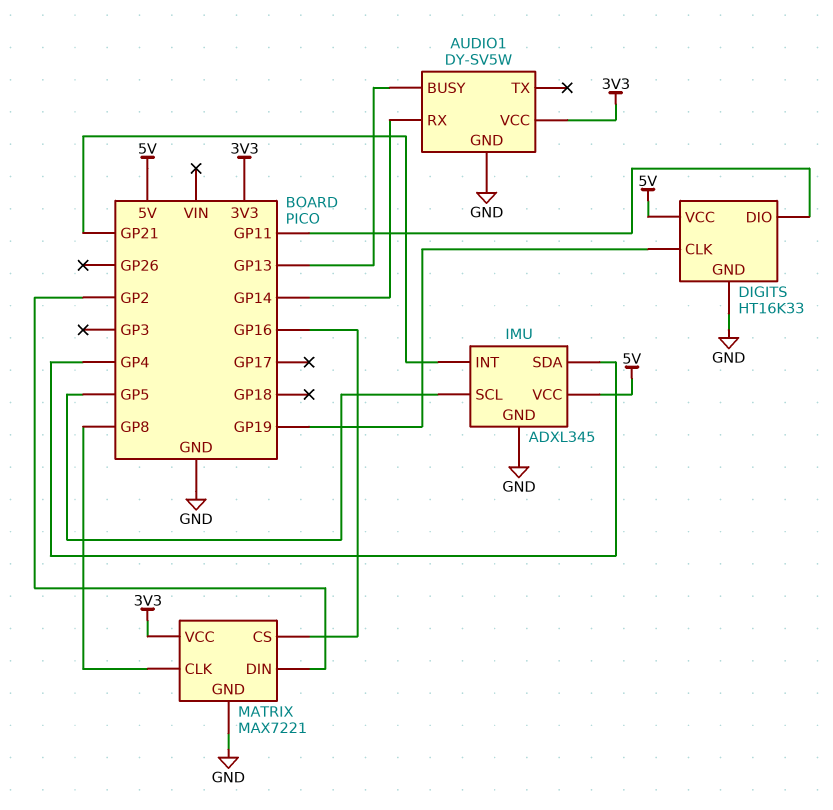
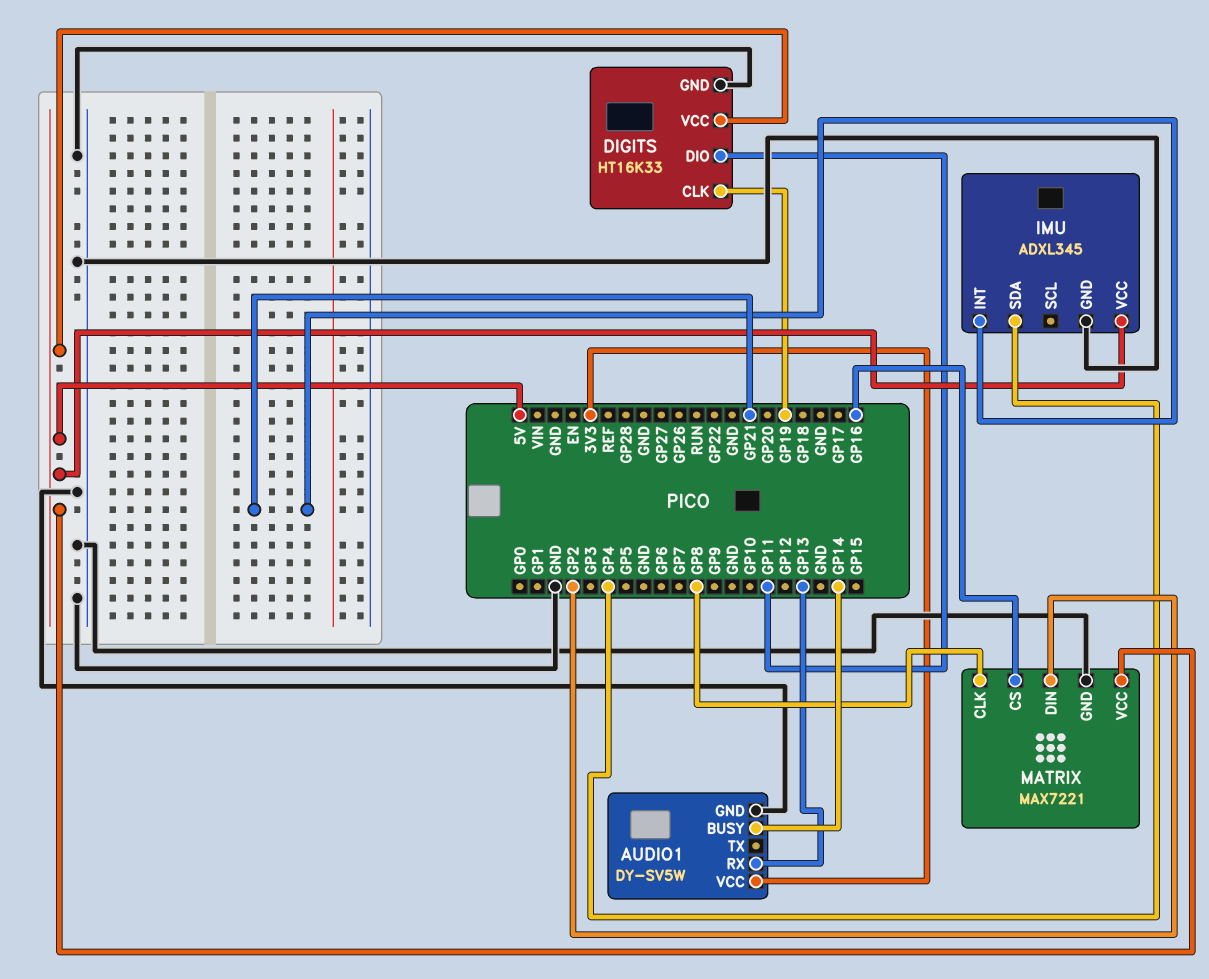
AUDIO1 pin BUSY: GP13 -> GP14
AUDIO1 pin RX: GP14 -> GP13
IMU pin SCL: GP5 -> none
MATRIX pin VCC: 3V3 -> 5V

